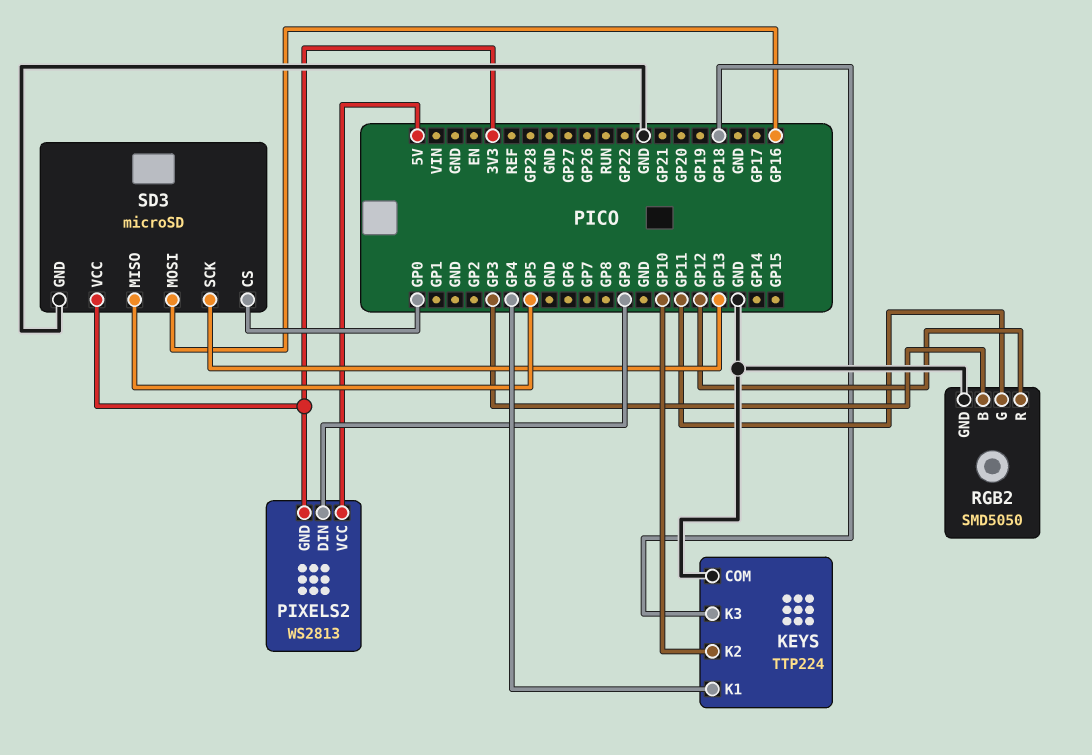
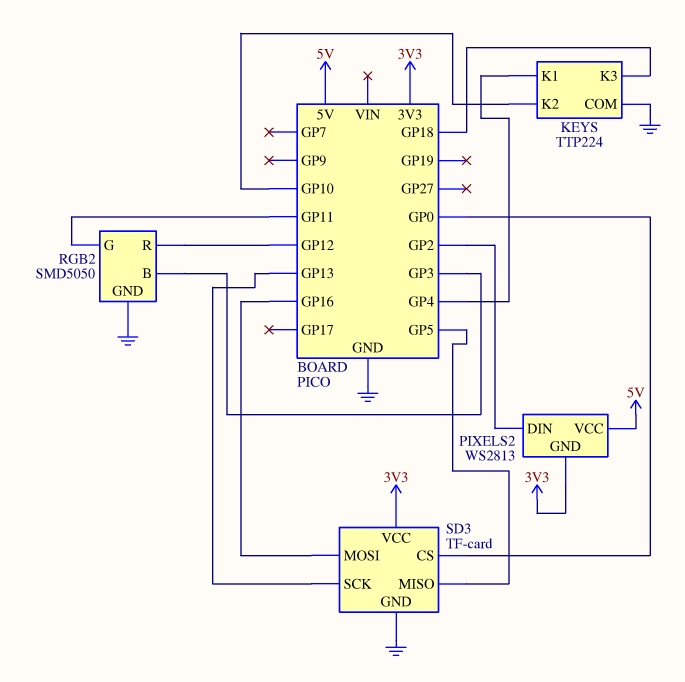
PIXELS2 pin DIN: GP9 -> GP2
SD3: microSD -> TF-card

